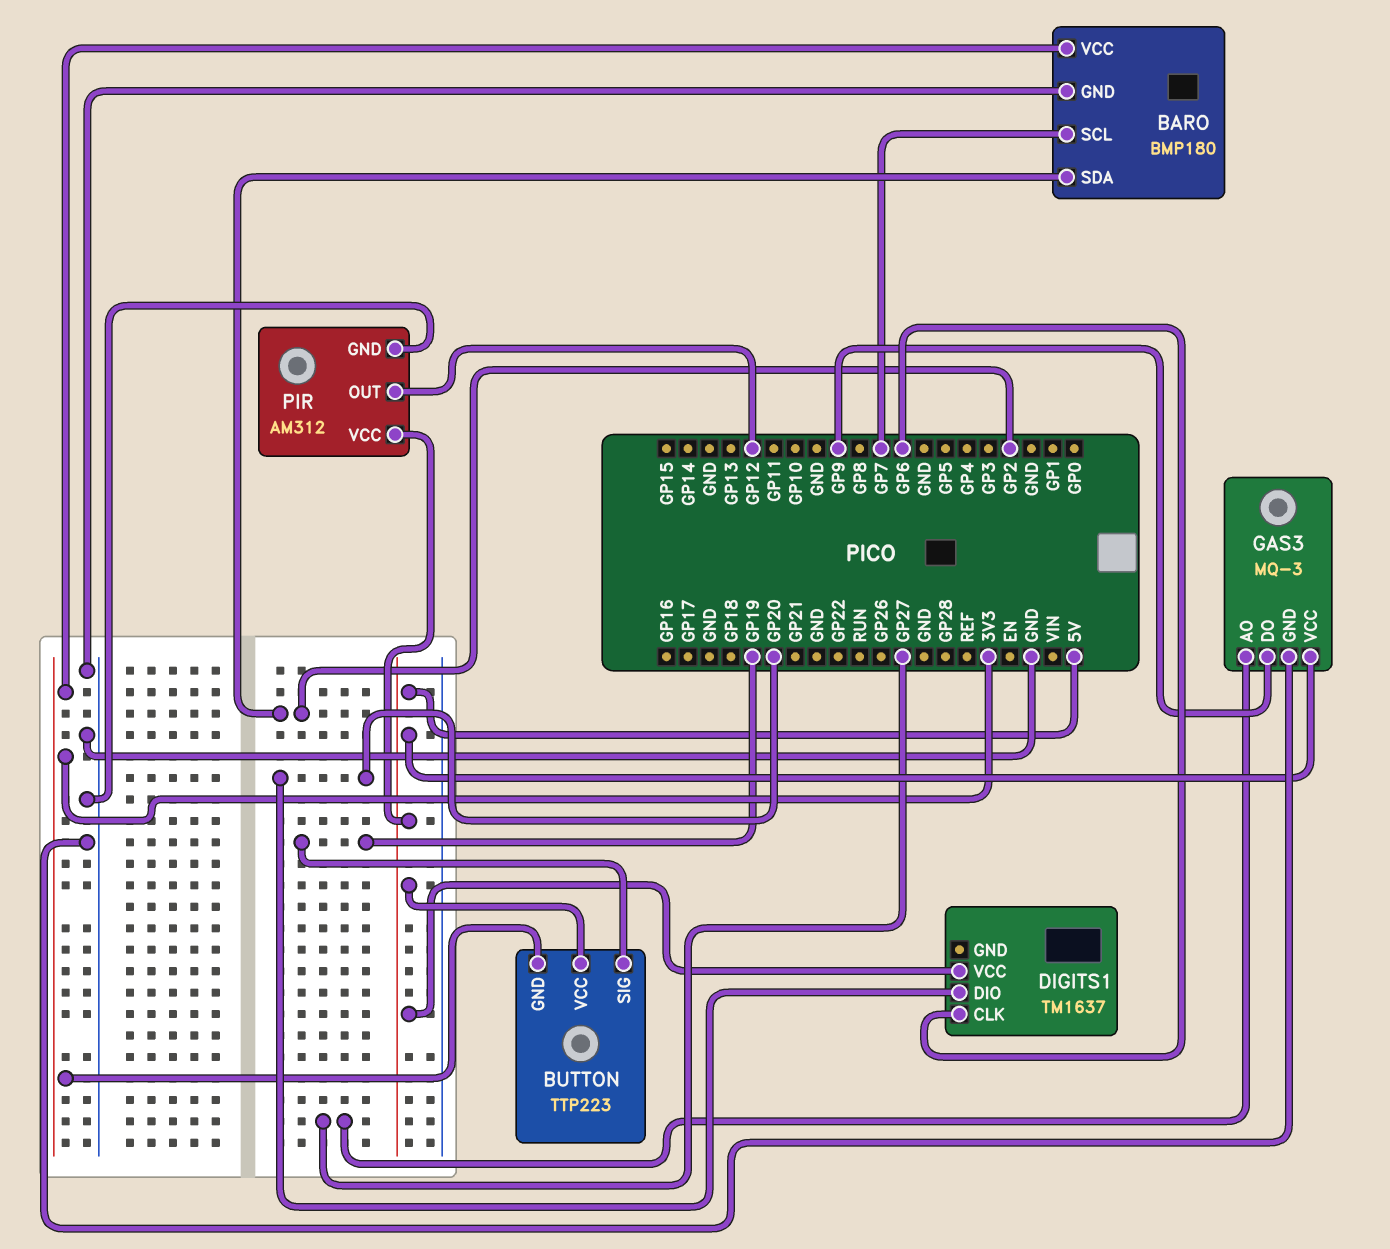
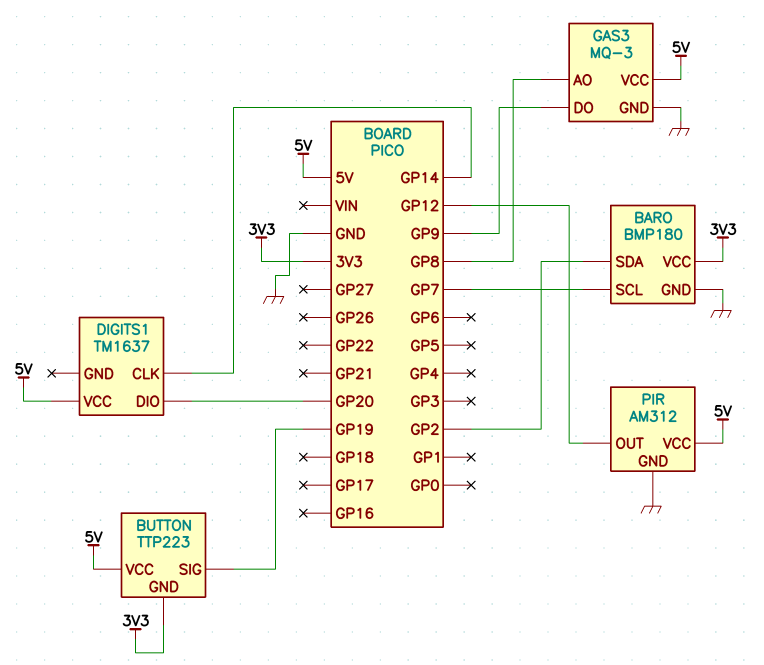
DIGITS1 pin CLK: GP6 -> GP14
GAS3 pin AO: GP27 -> GP8

